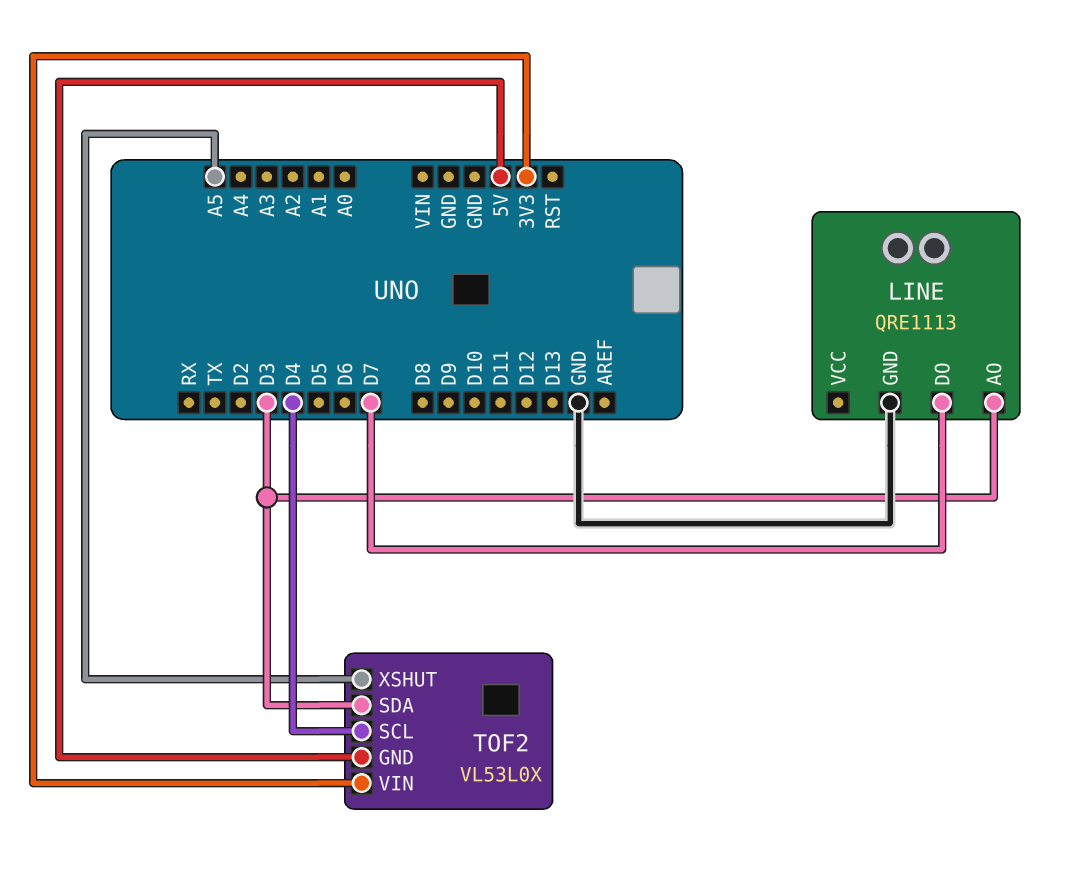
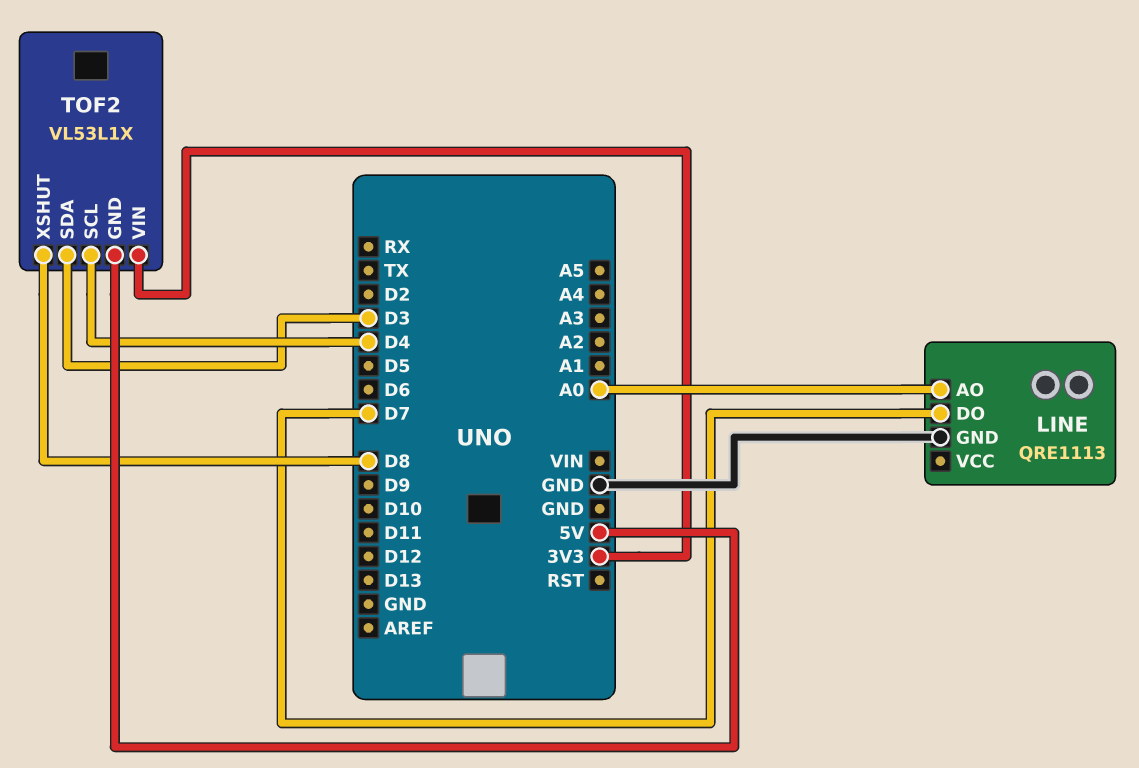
LINE pin AO: D3 -> A0
TOF2: VL53L0X -> VL53L1X
TOF2 pin XSHUT: A5 -> D8

